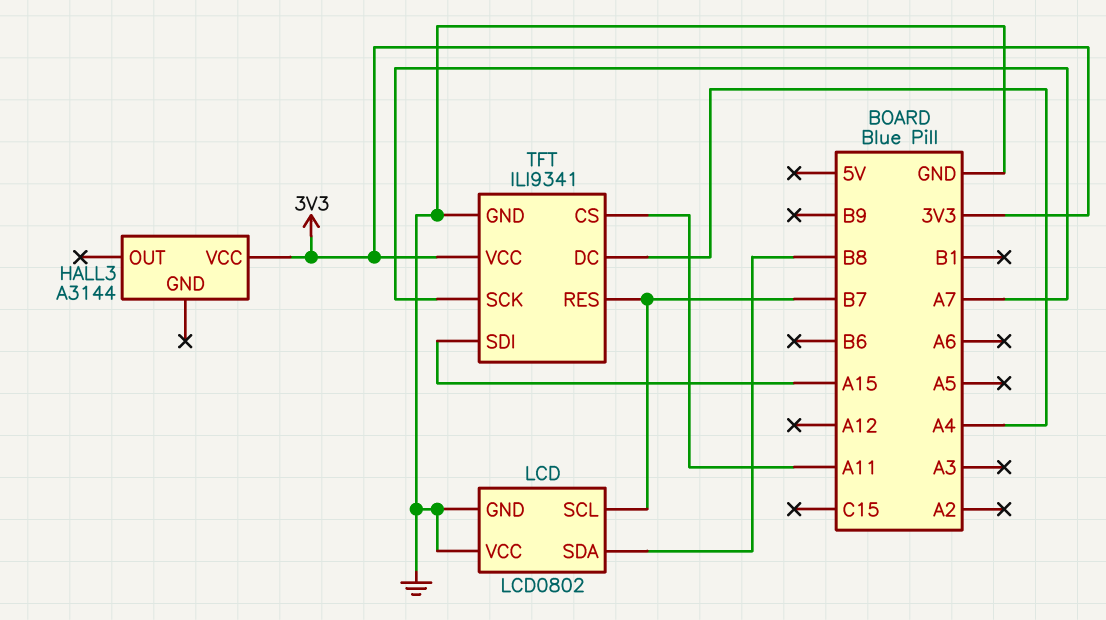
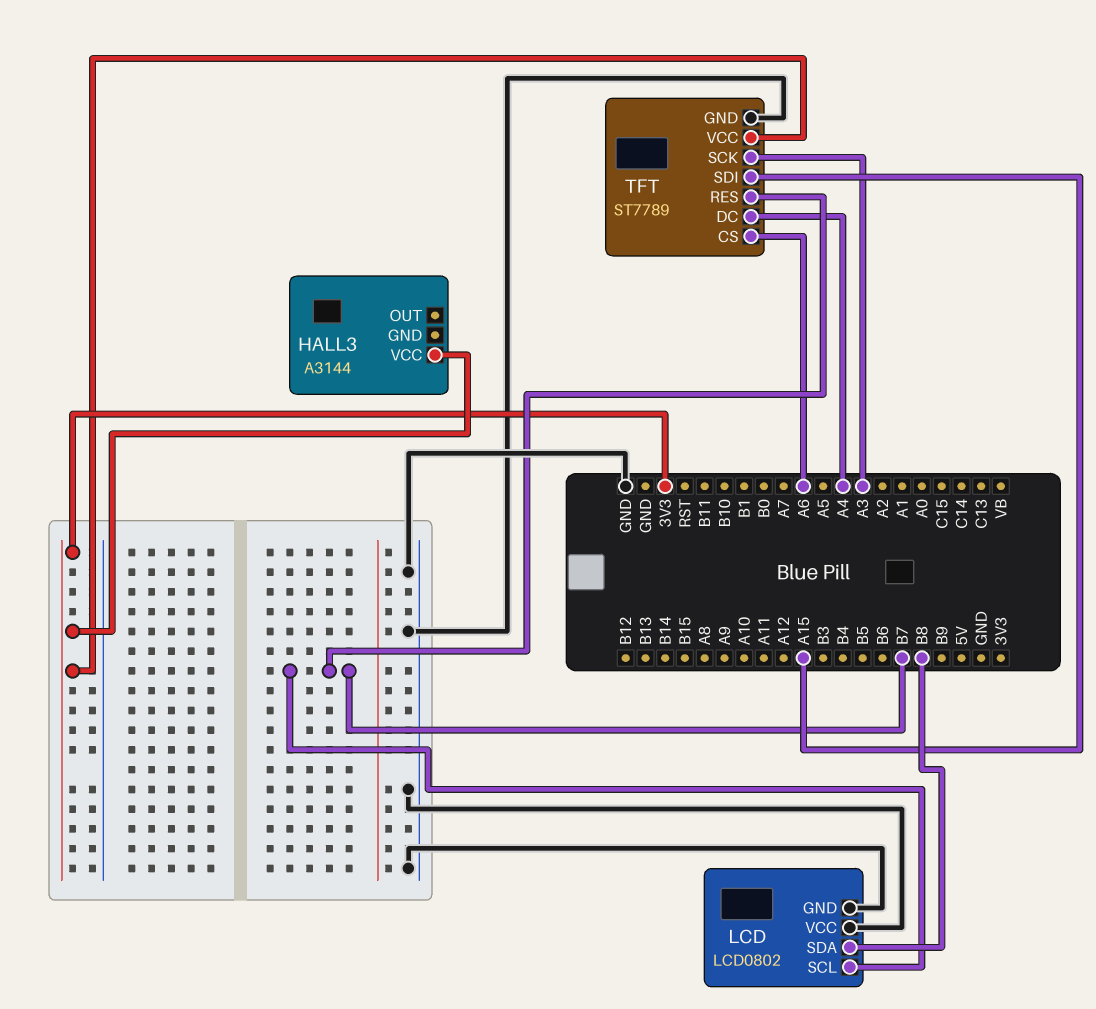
TFT: ILI9341 -> ST7789
TFT pin CS: A11 -> A6
TFT pin SCK: A7 -> A3

